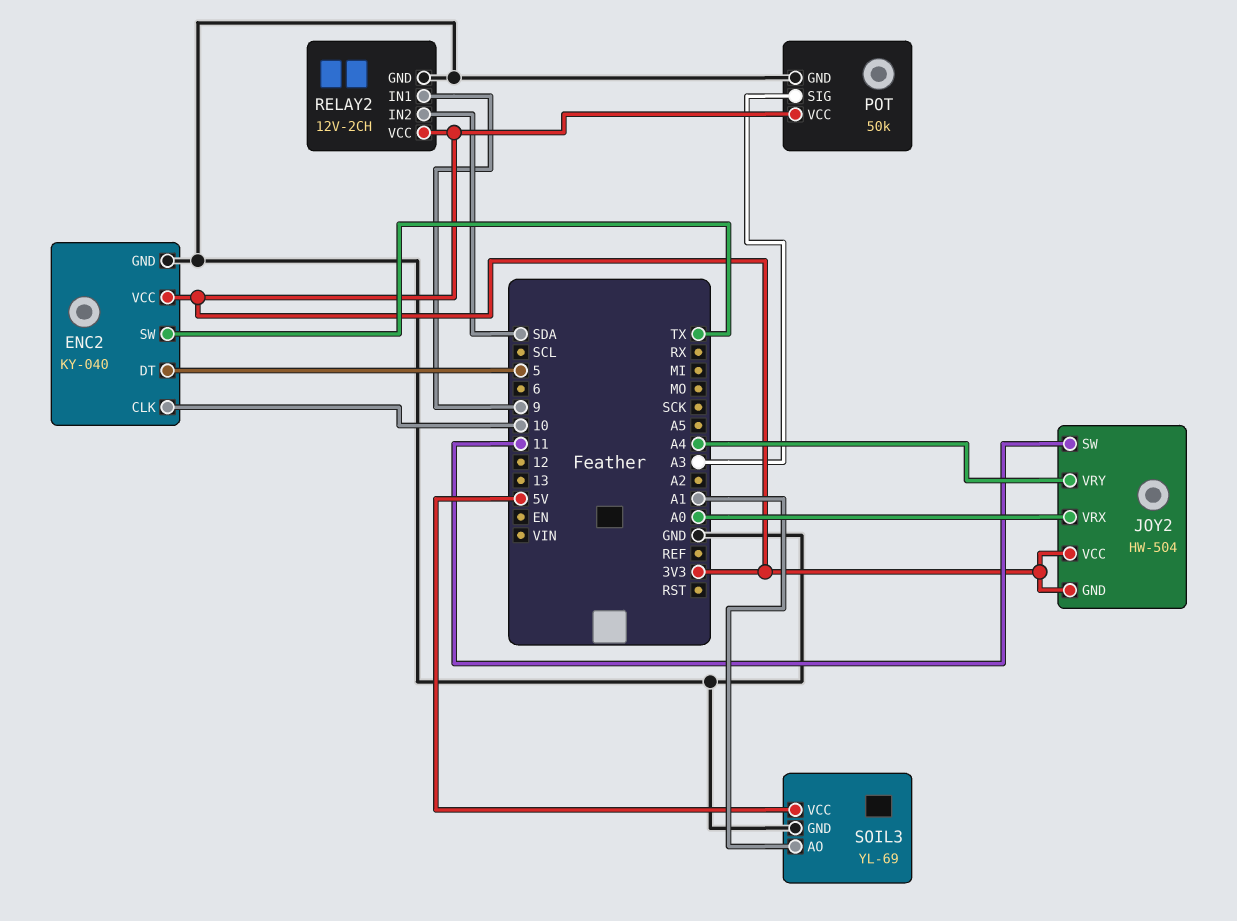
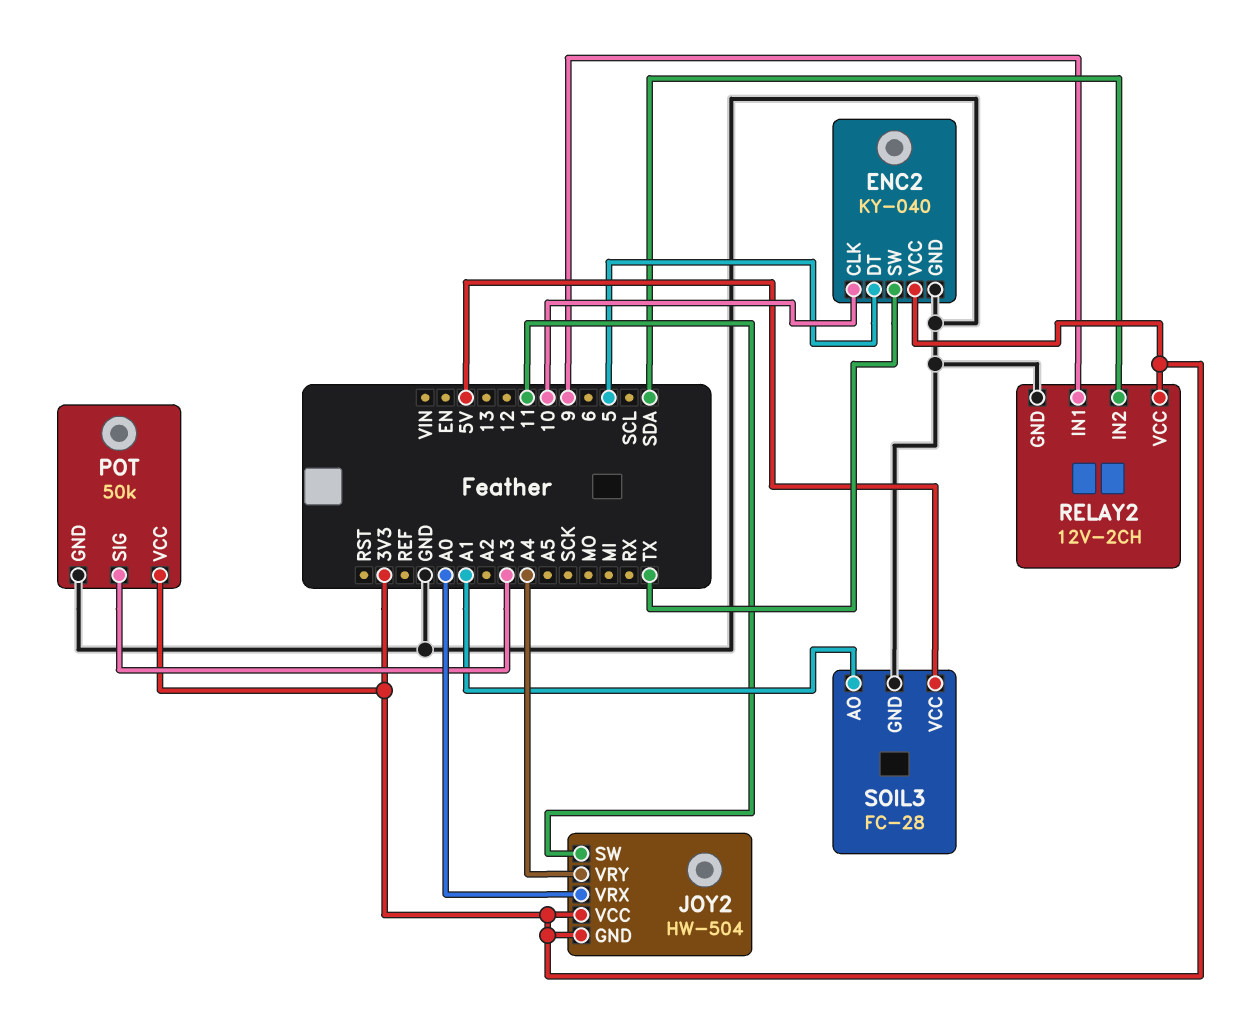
SOIL3: YL-69 -> FC-28

